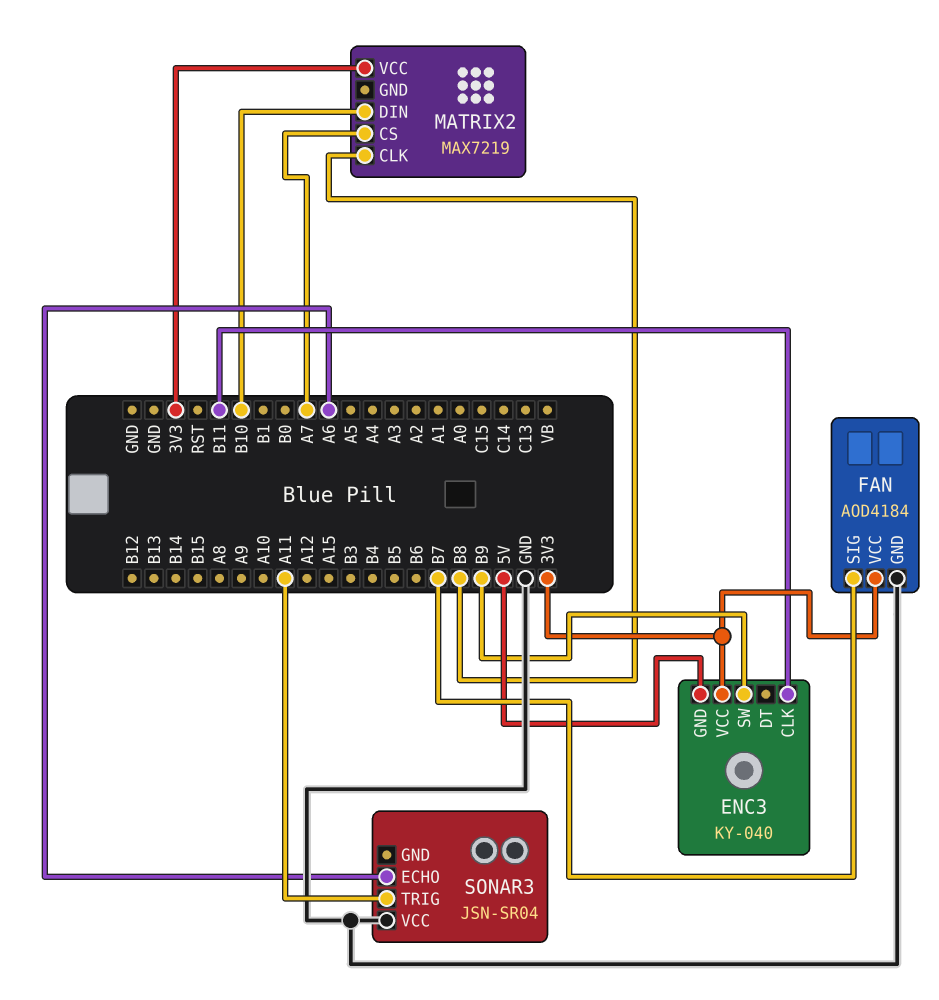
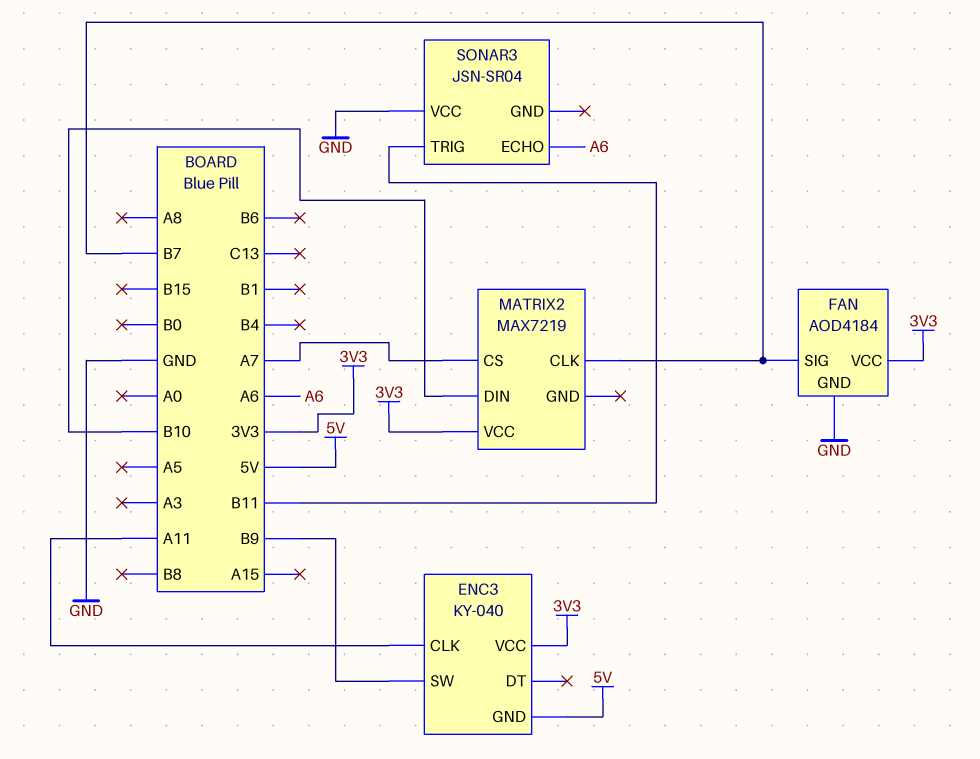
ENC3 pin CLK: B11 -> A11
MATRIX2 pin CLK: B8 -> B7
SONAR3 pin TRIG: A11 -> B11

